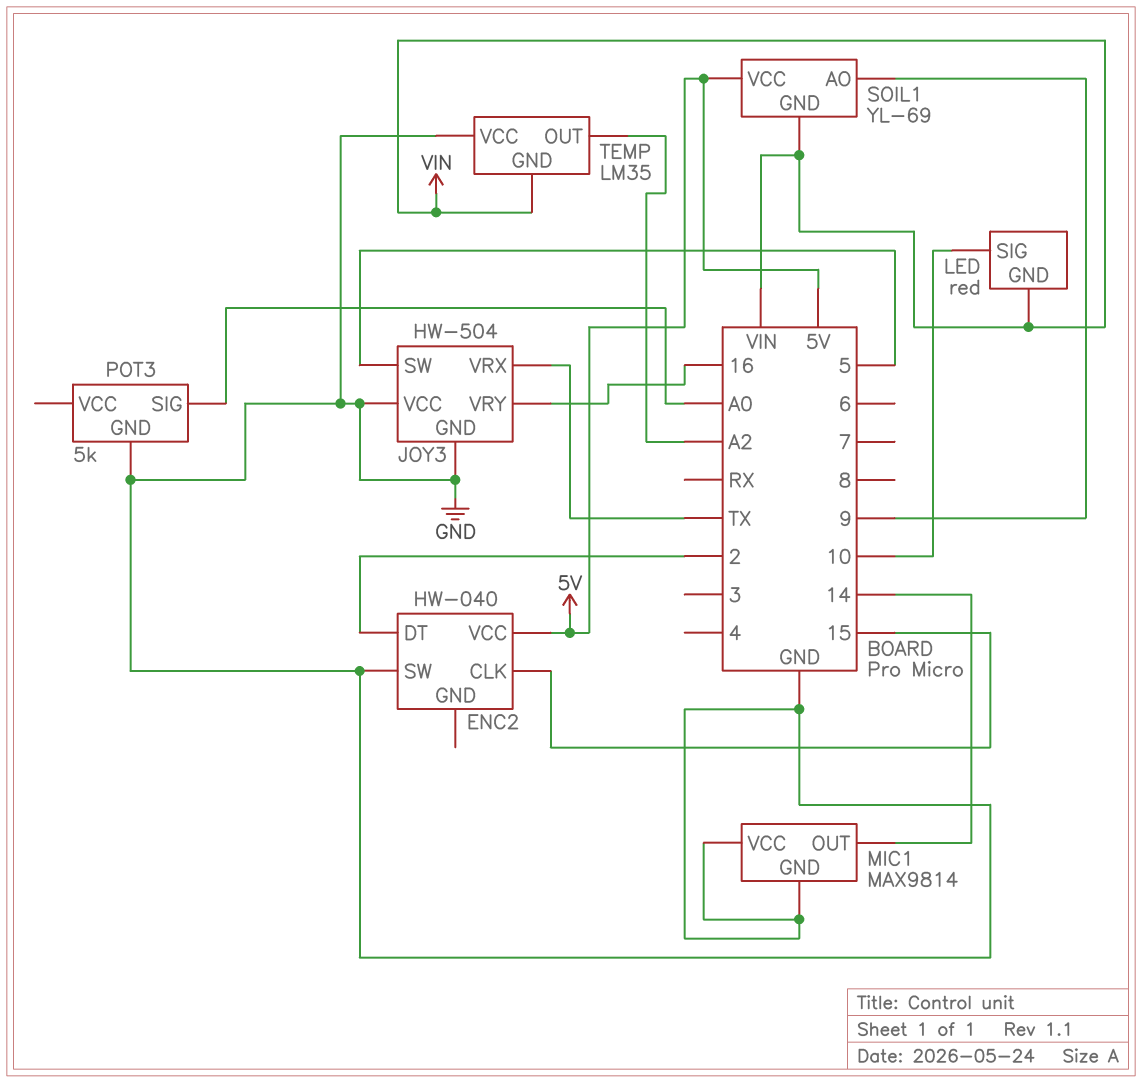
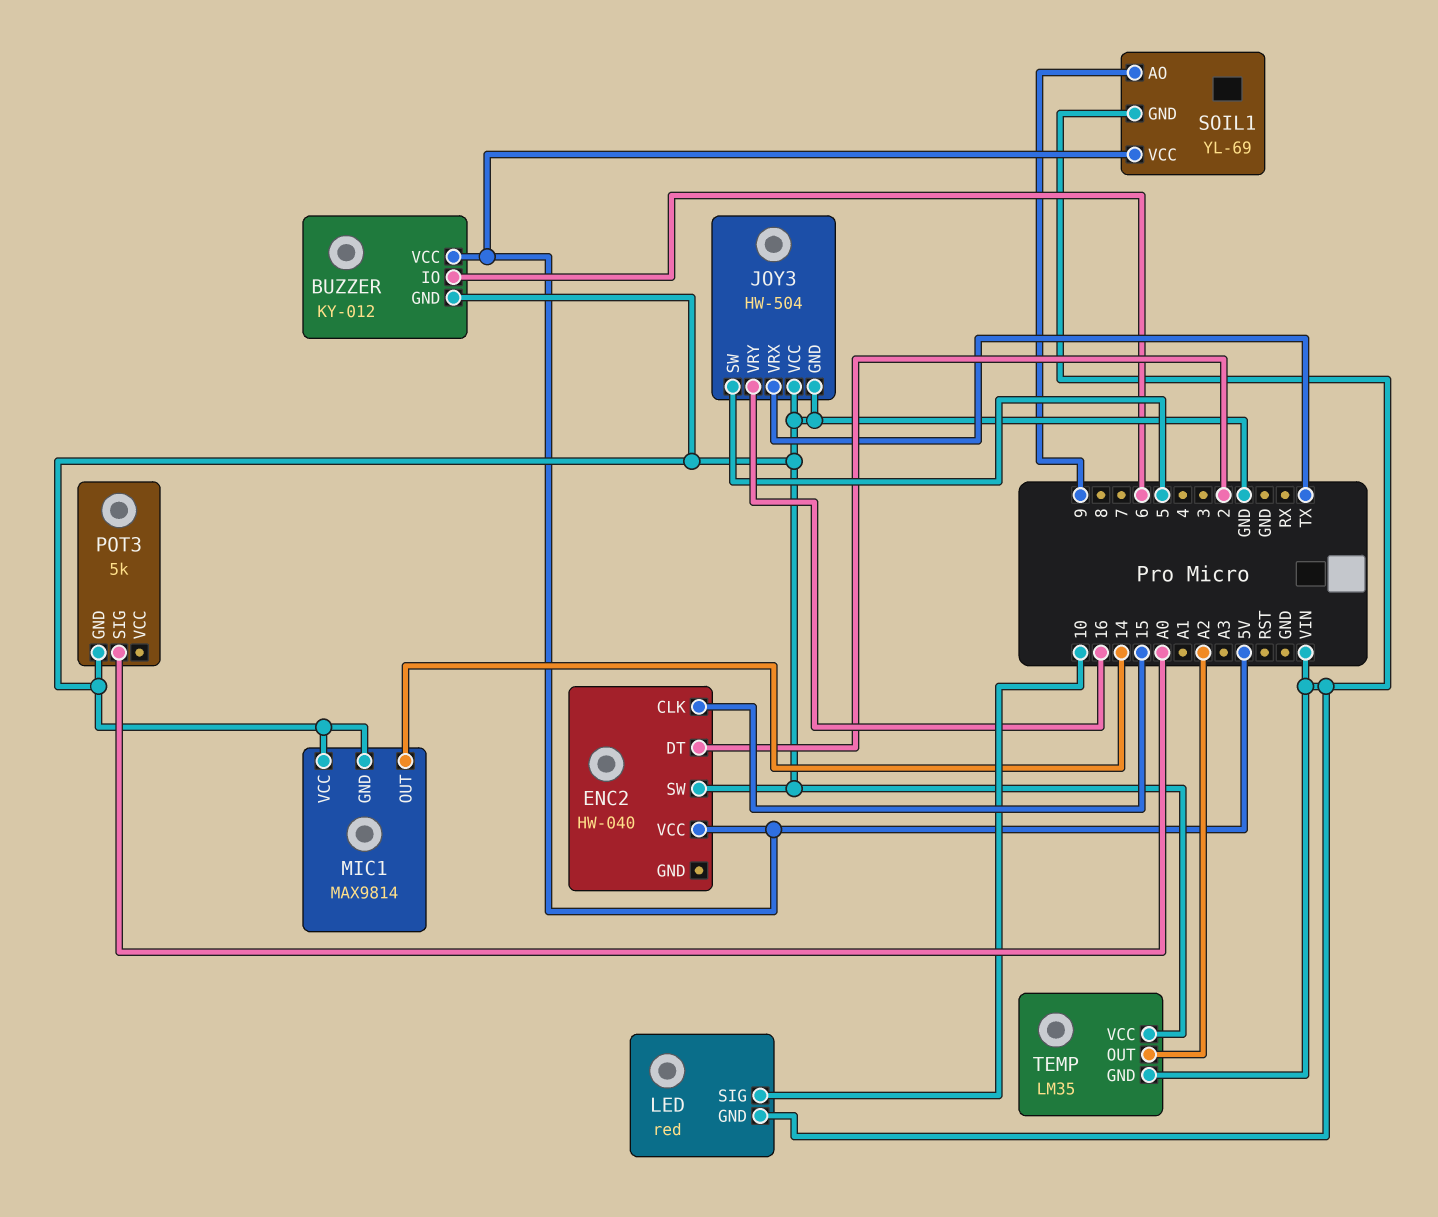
BUZZER: none -> KY-012
BUZZER pin GND: none -> GND
BUZZER pin IO: none -> 6
BUZZER pin VCC: none -> 5V

